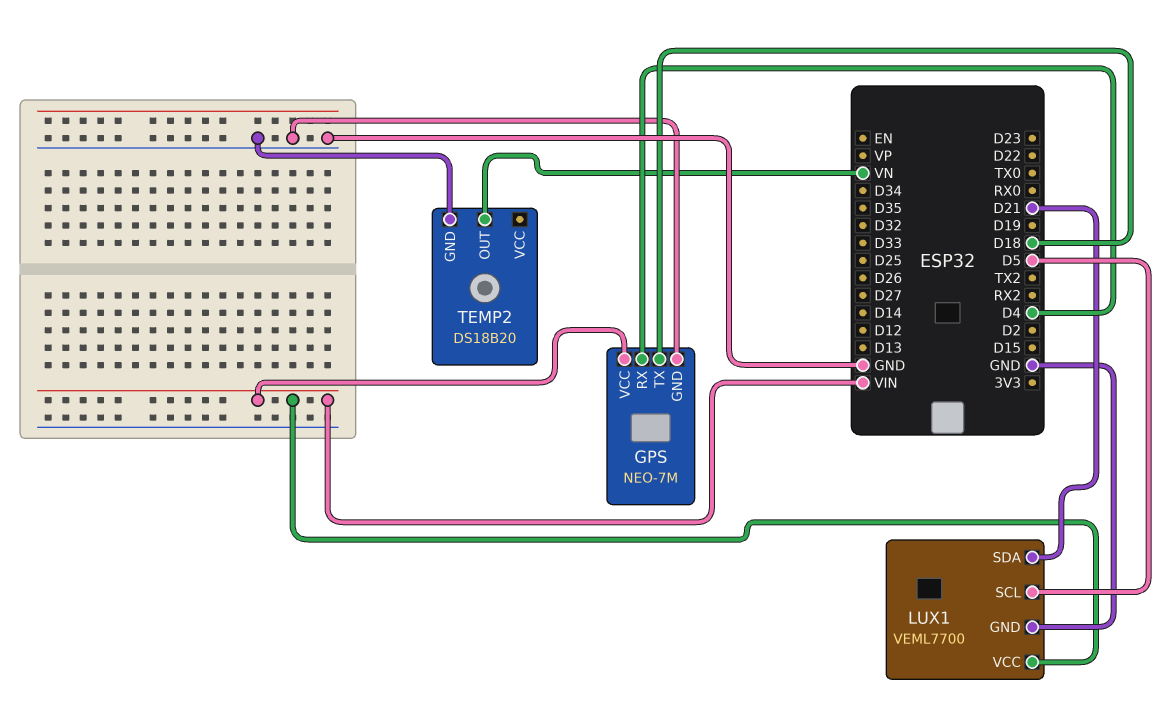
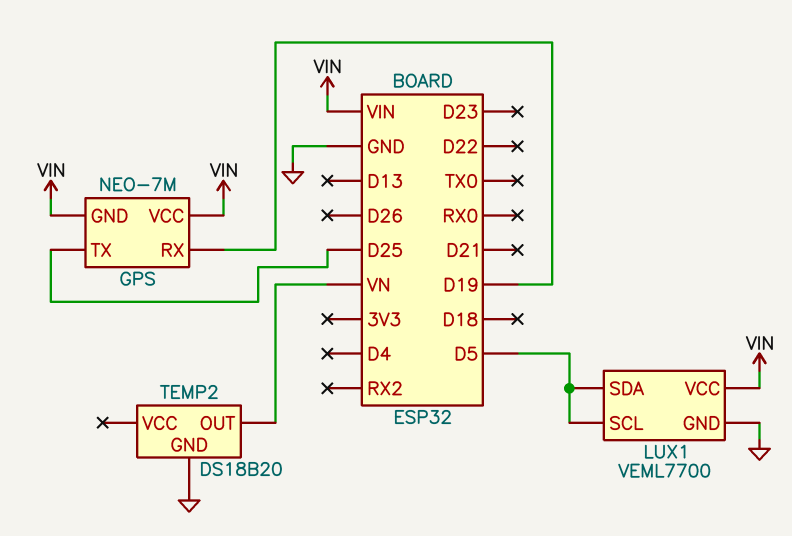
GPS pin GND: GND -> VIN
GPS pin RX: D4 -> D19
GPS pin TX: D18 -> D25
LUX1 pin SDA: D21 -> D5

